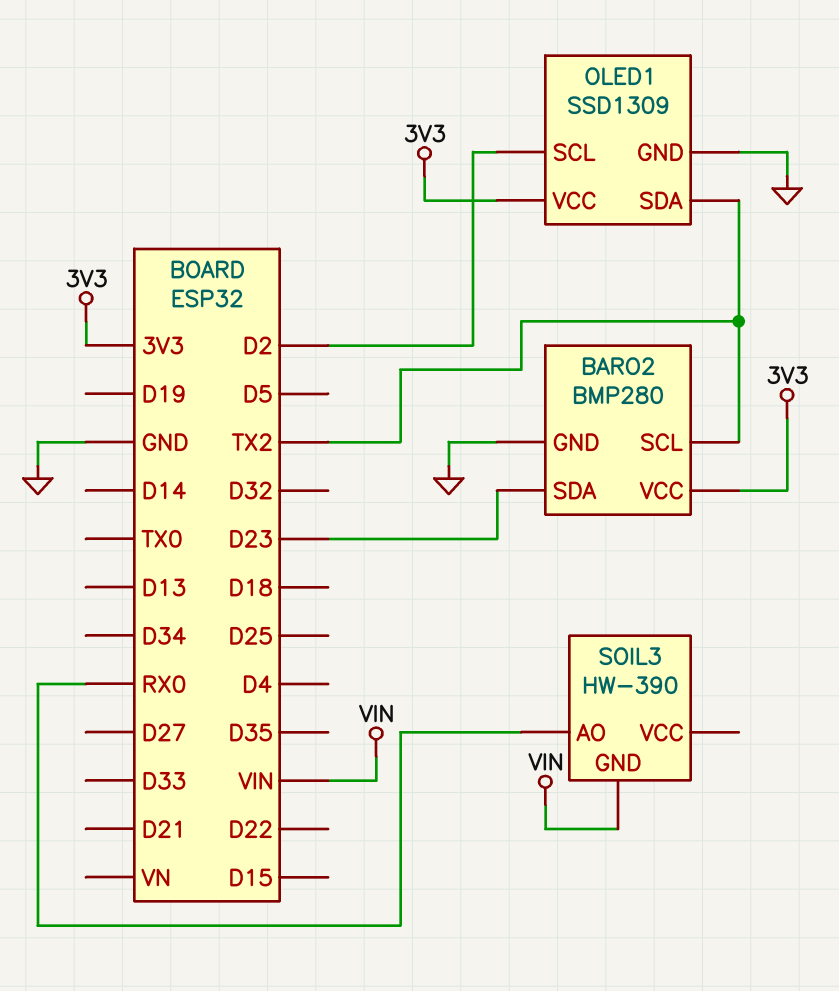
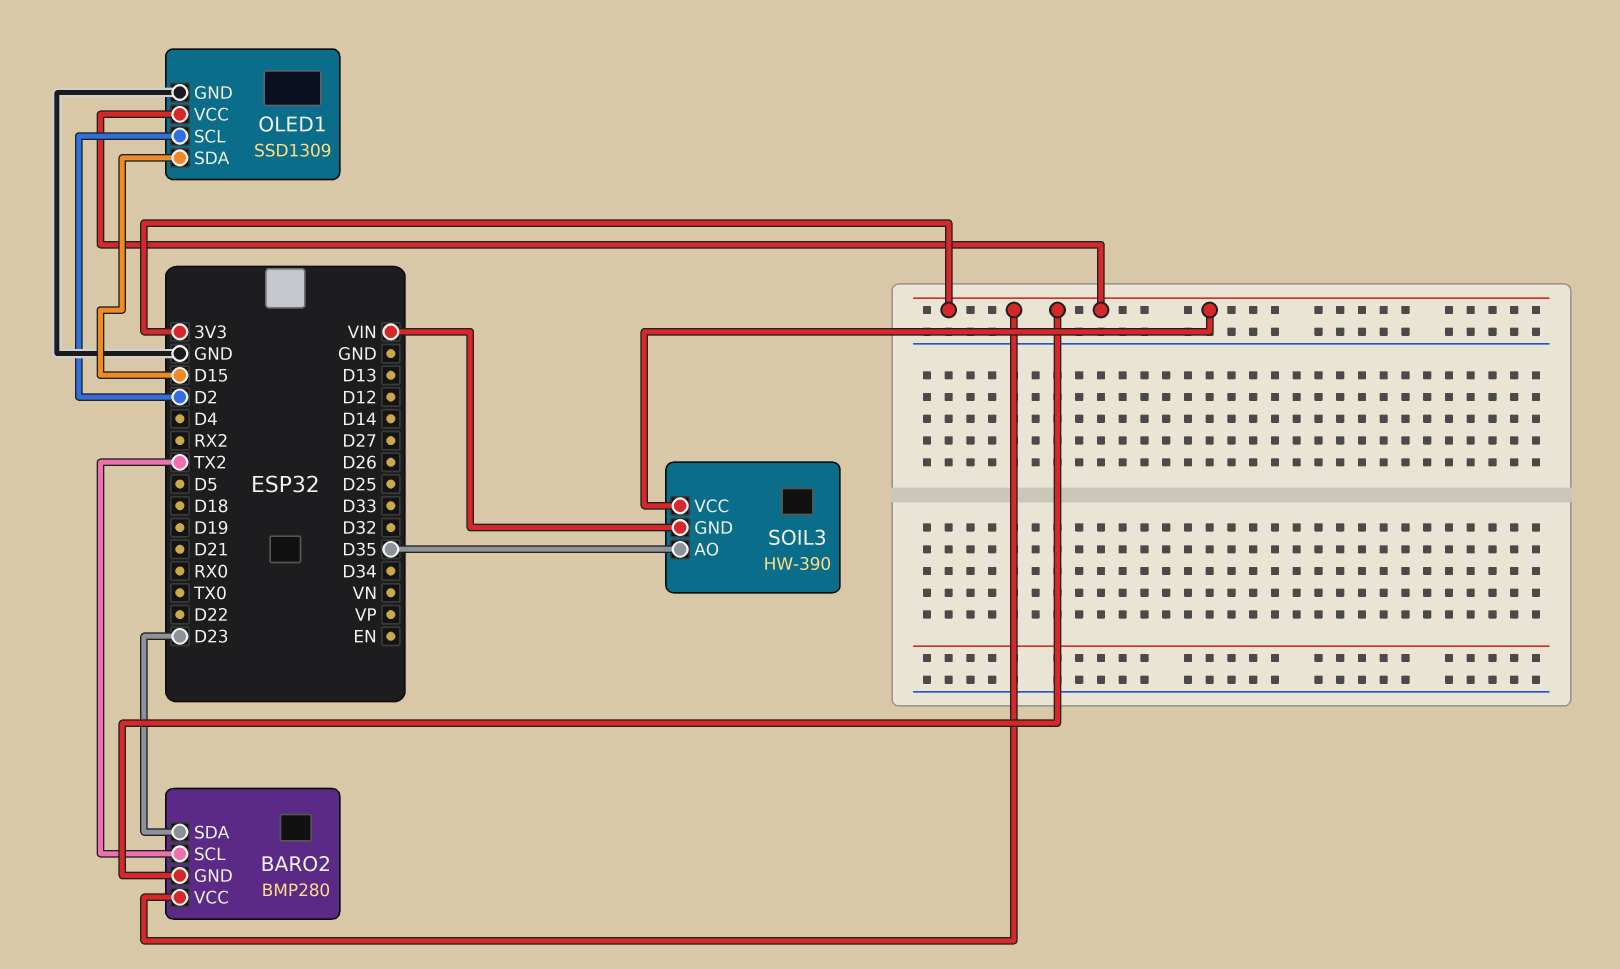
BARO2 pin GND: GND -> 3V3
OLED1 pin SDA: TX2 -> D15
SOIL3 pin AO: RX0 -> D35
SOIL3 pin VCC: none -> 3V3

